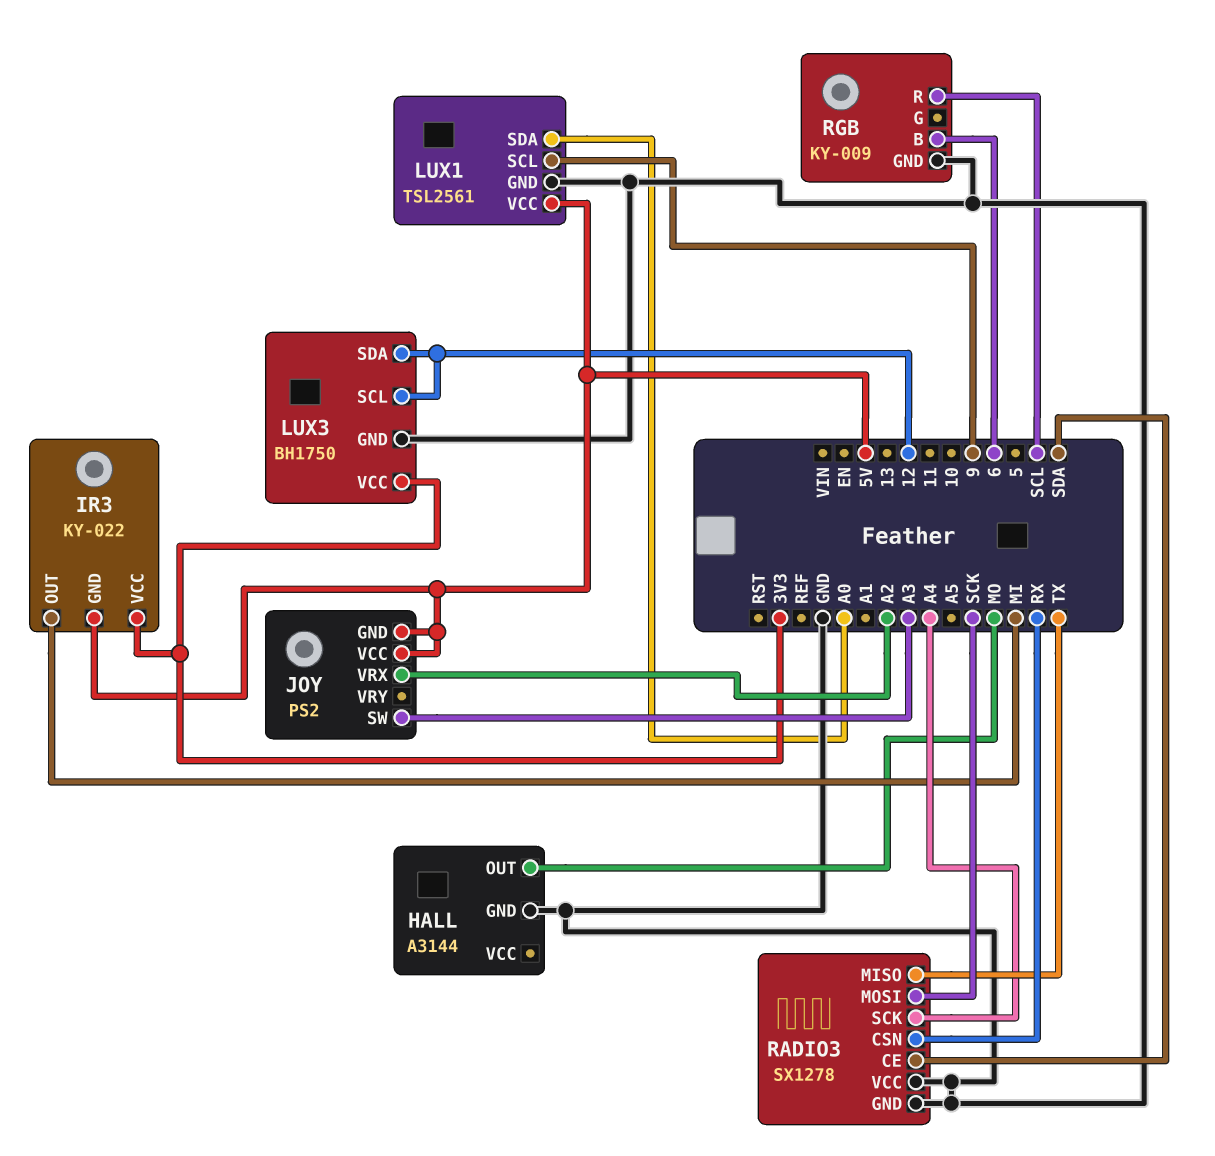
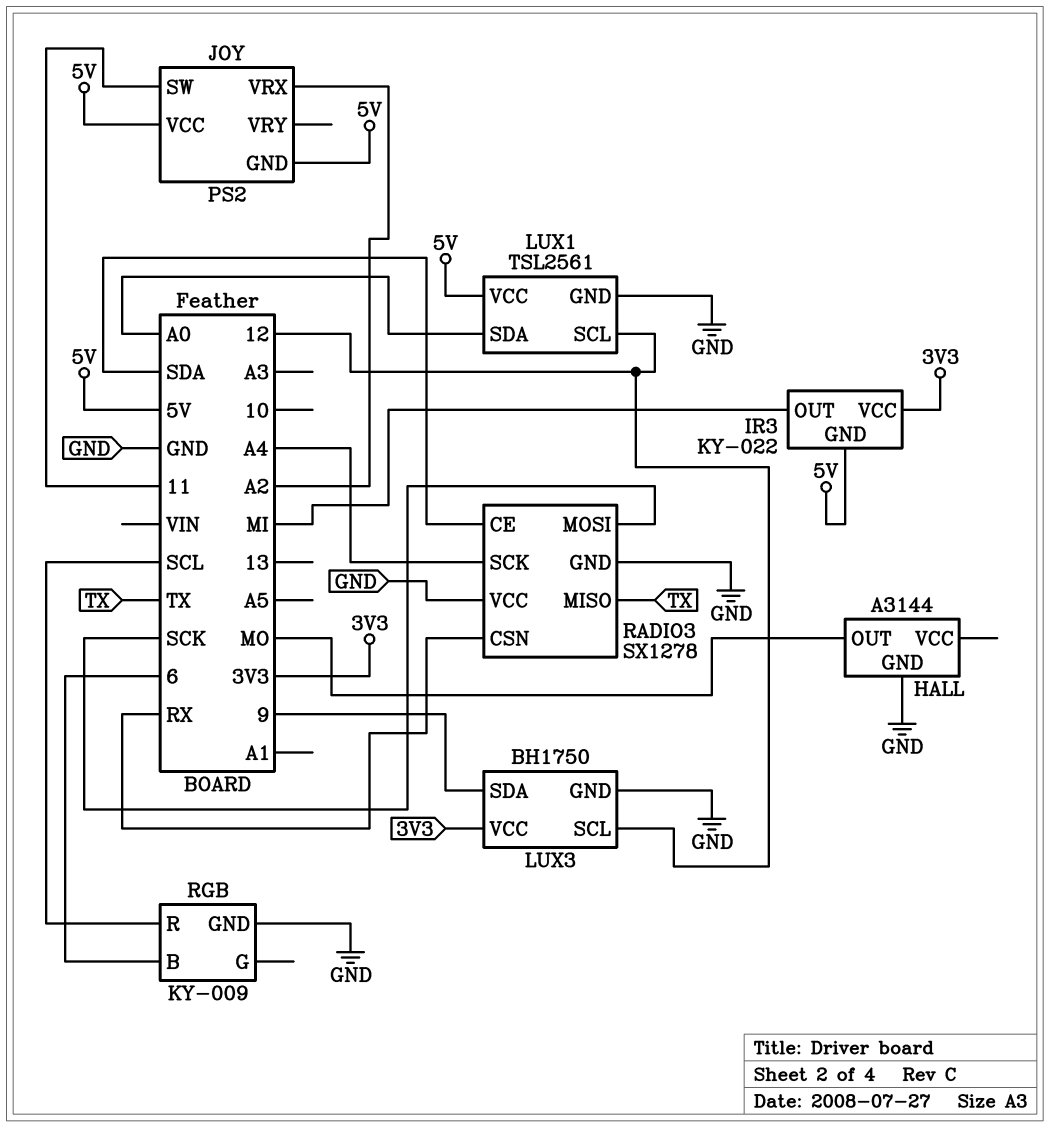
JOY pin SW: A3 -> 11
LUX1 pin SCL: 9 -> 12
LUX3 pin SDA: 12 -> 9

